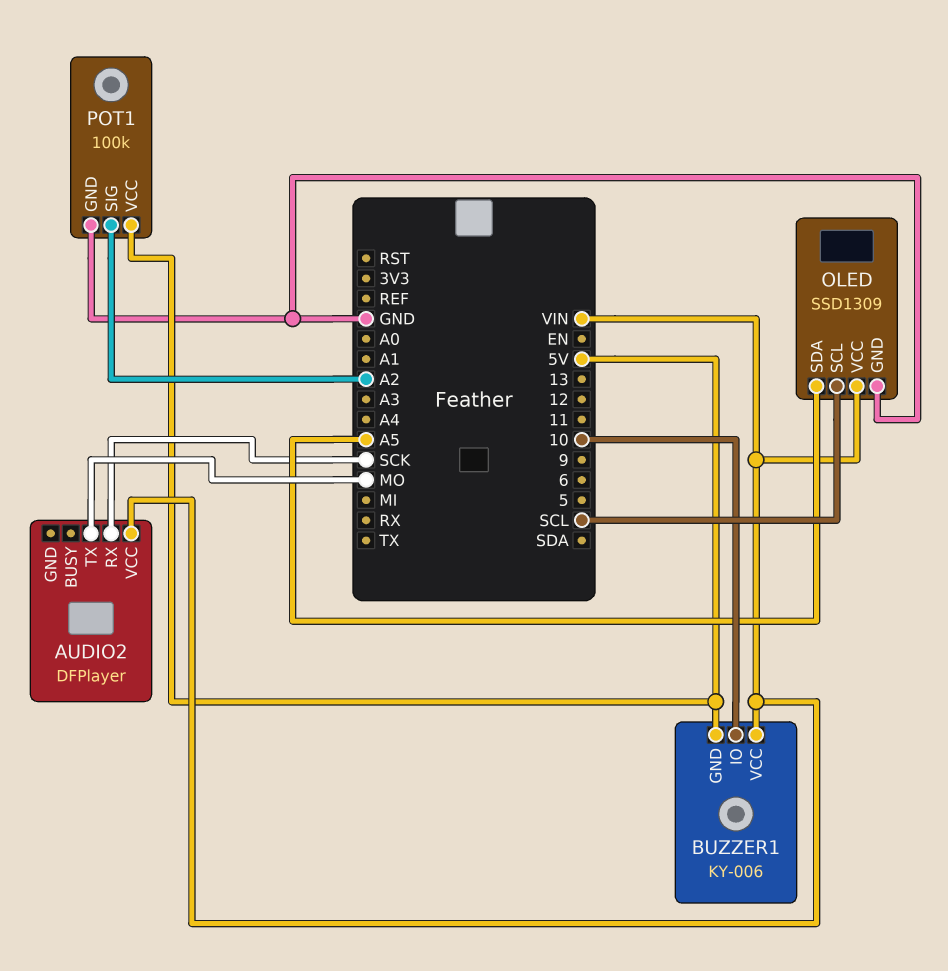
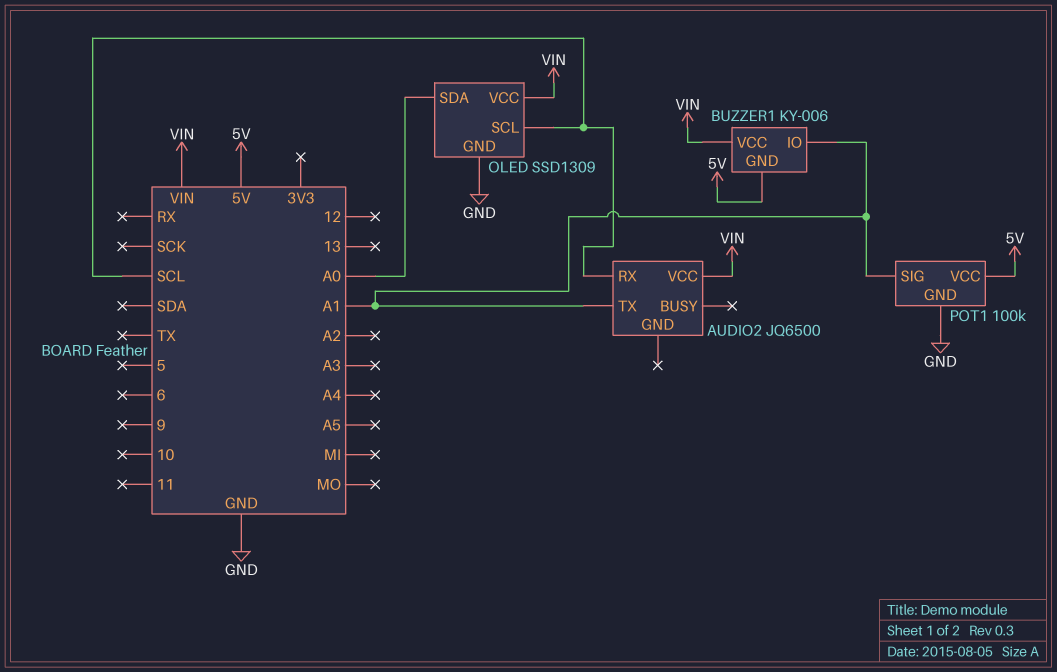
AUDIO2: DFPlayer -> JQ6500
AUDIO2 pin RX: SCK -> SCL
AUDIO2 pin TX: MO -> A1
BUZZER1 pin IO: 10 -> A1
OLED pin SDA: A5 -> A0
POT1 pin SIG: A2 -> A1

